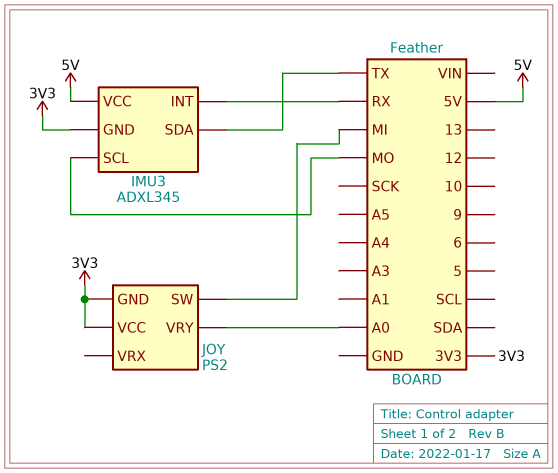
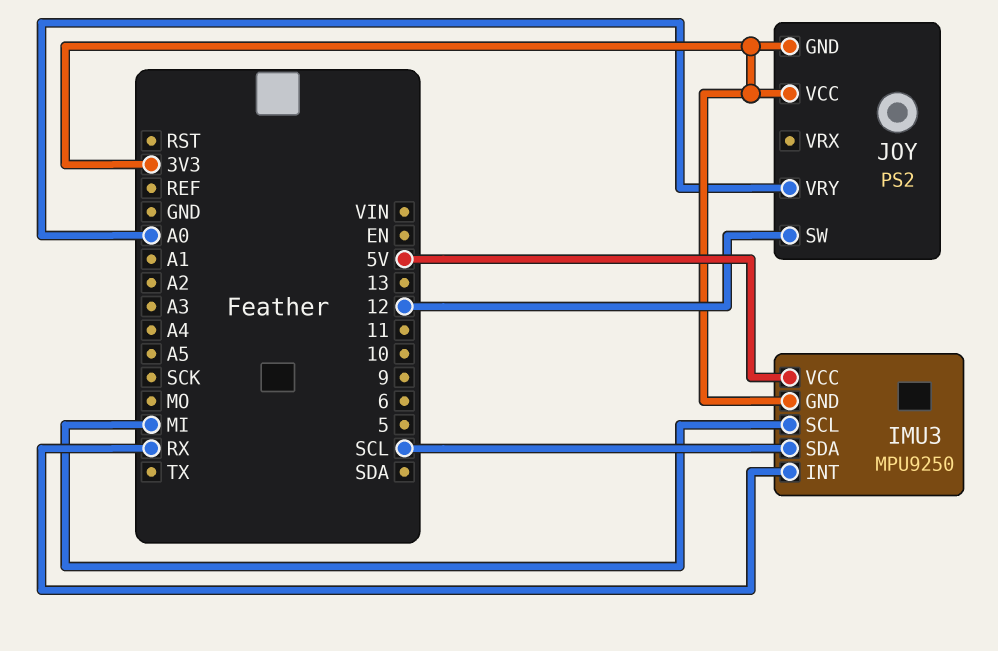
IMU3: ADXL345 -> MPU9250
IMU3 pin SCL: MO -> MI
IMU3 pin SDA: TX -> SCL
JOY pin SW: MI -> 12

